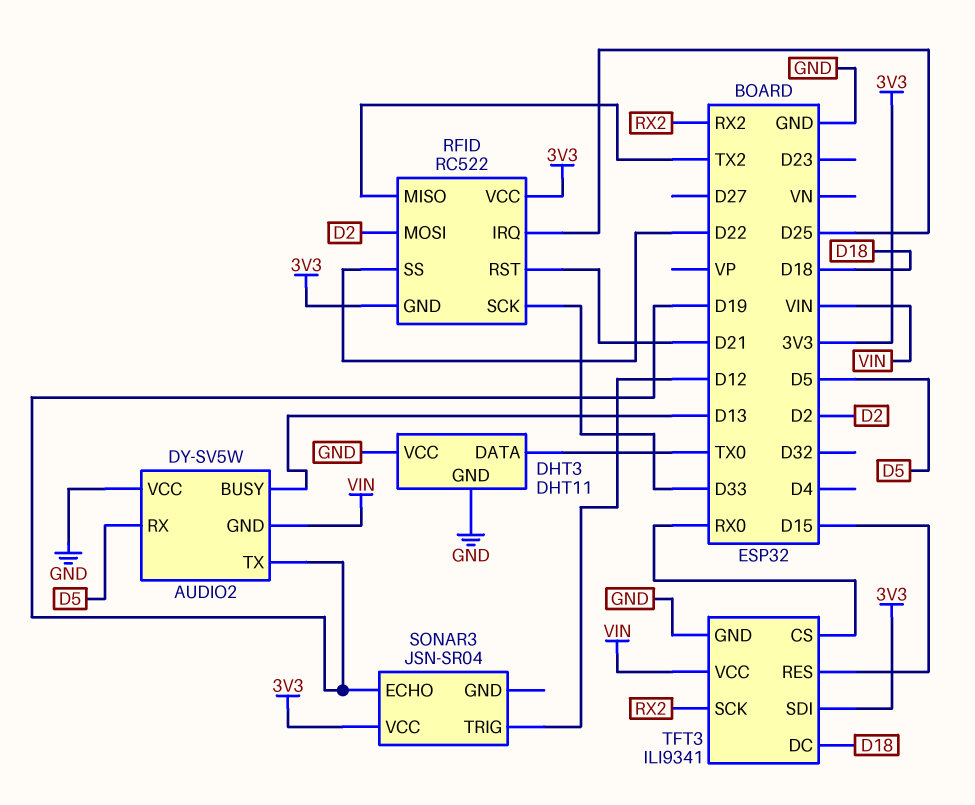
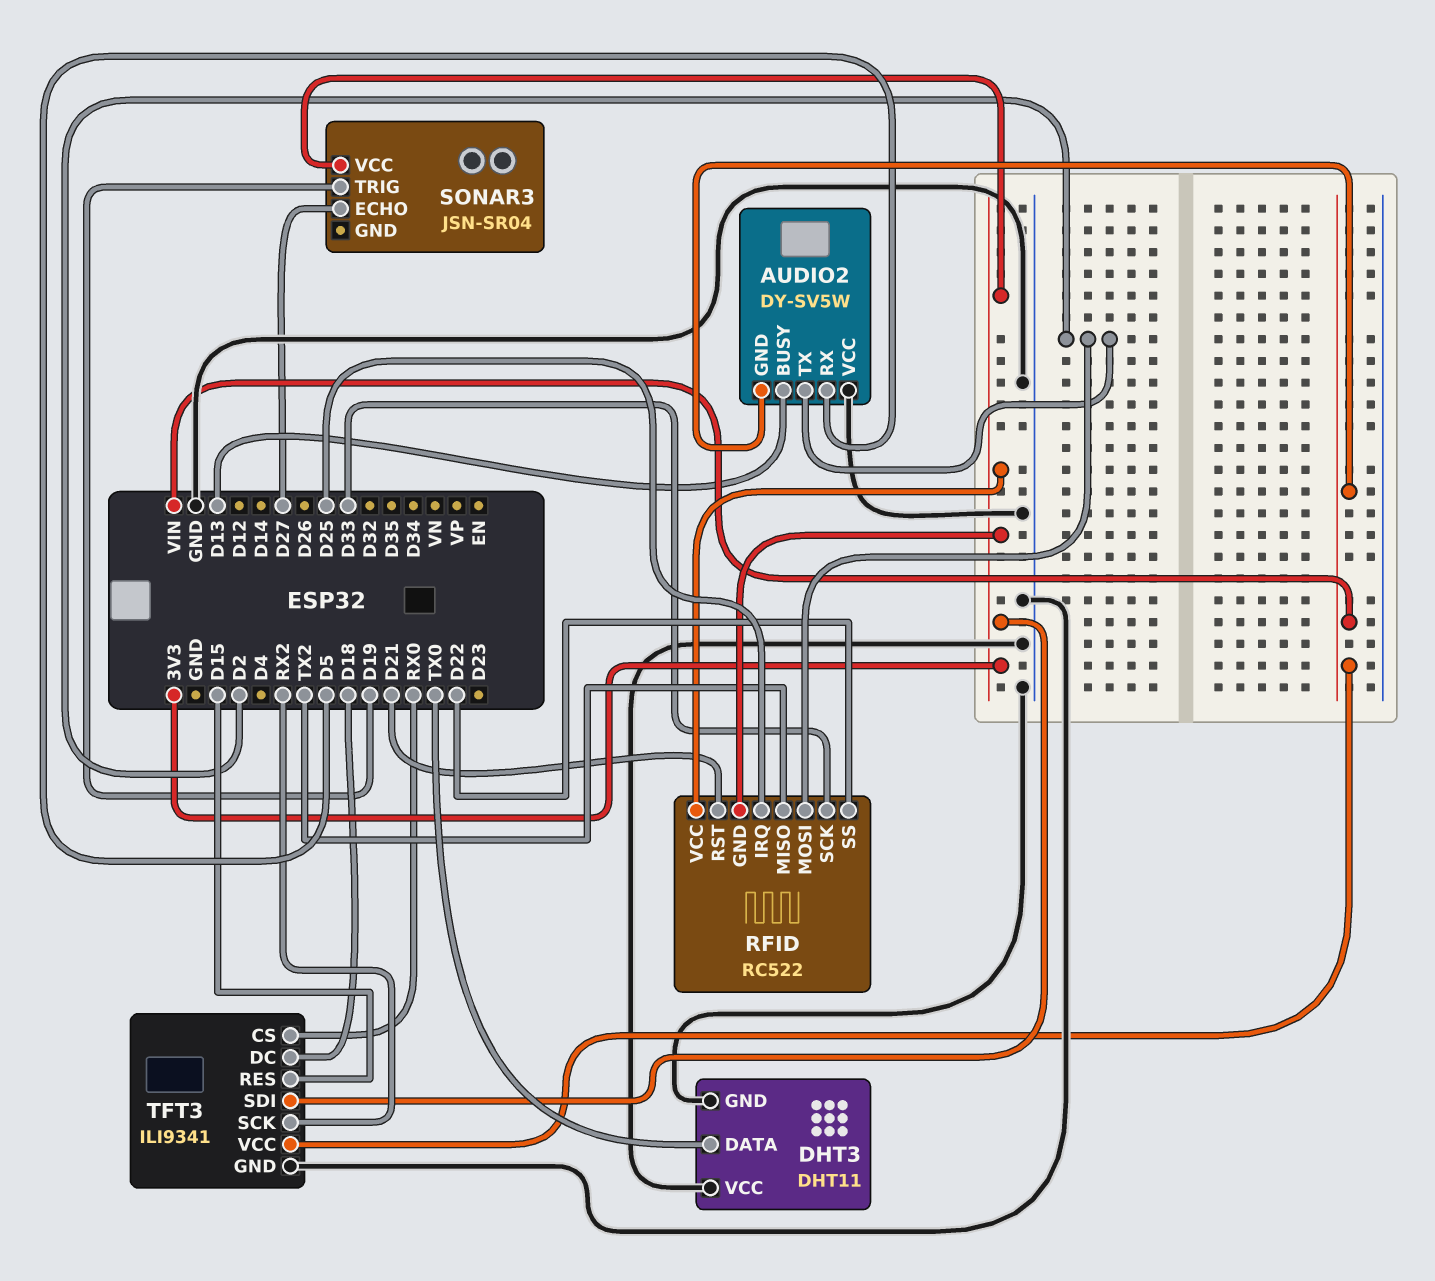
AUDIO2 pin TX: D19 -> D2
SONAR3 pin ECHO: D19 -> D27
SONAR3 pin TRIG: D12 -> D19

